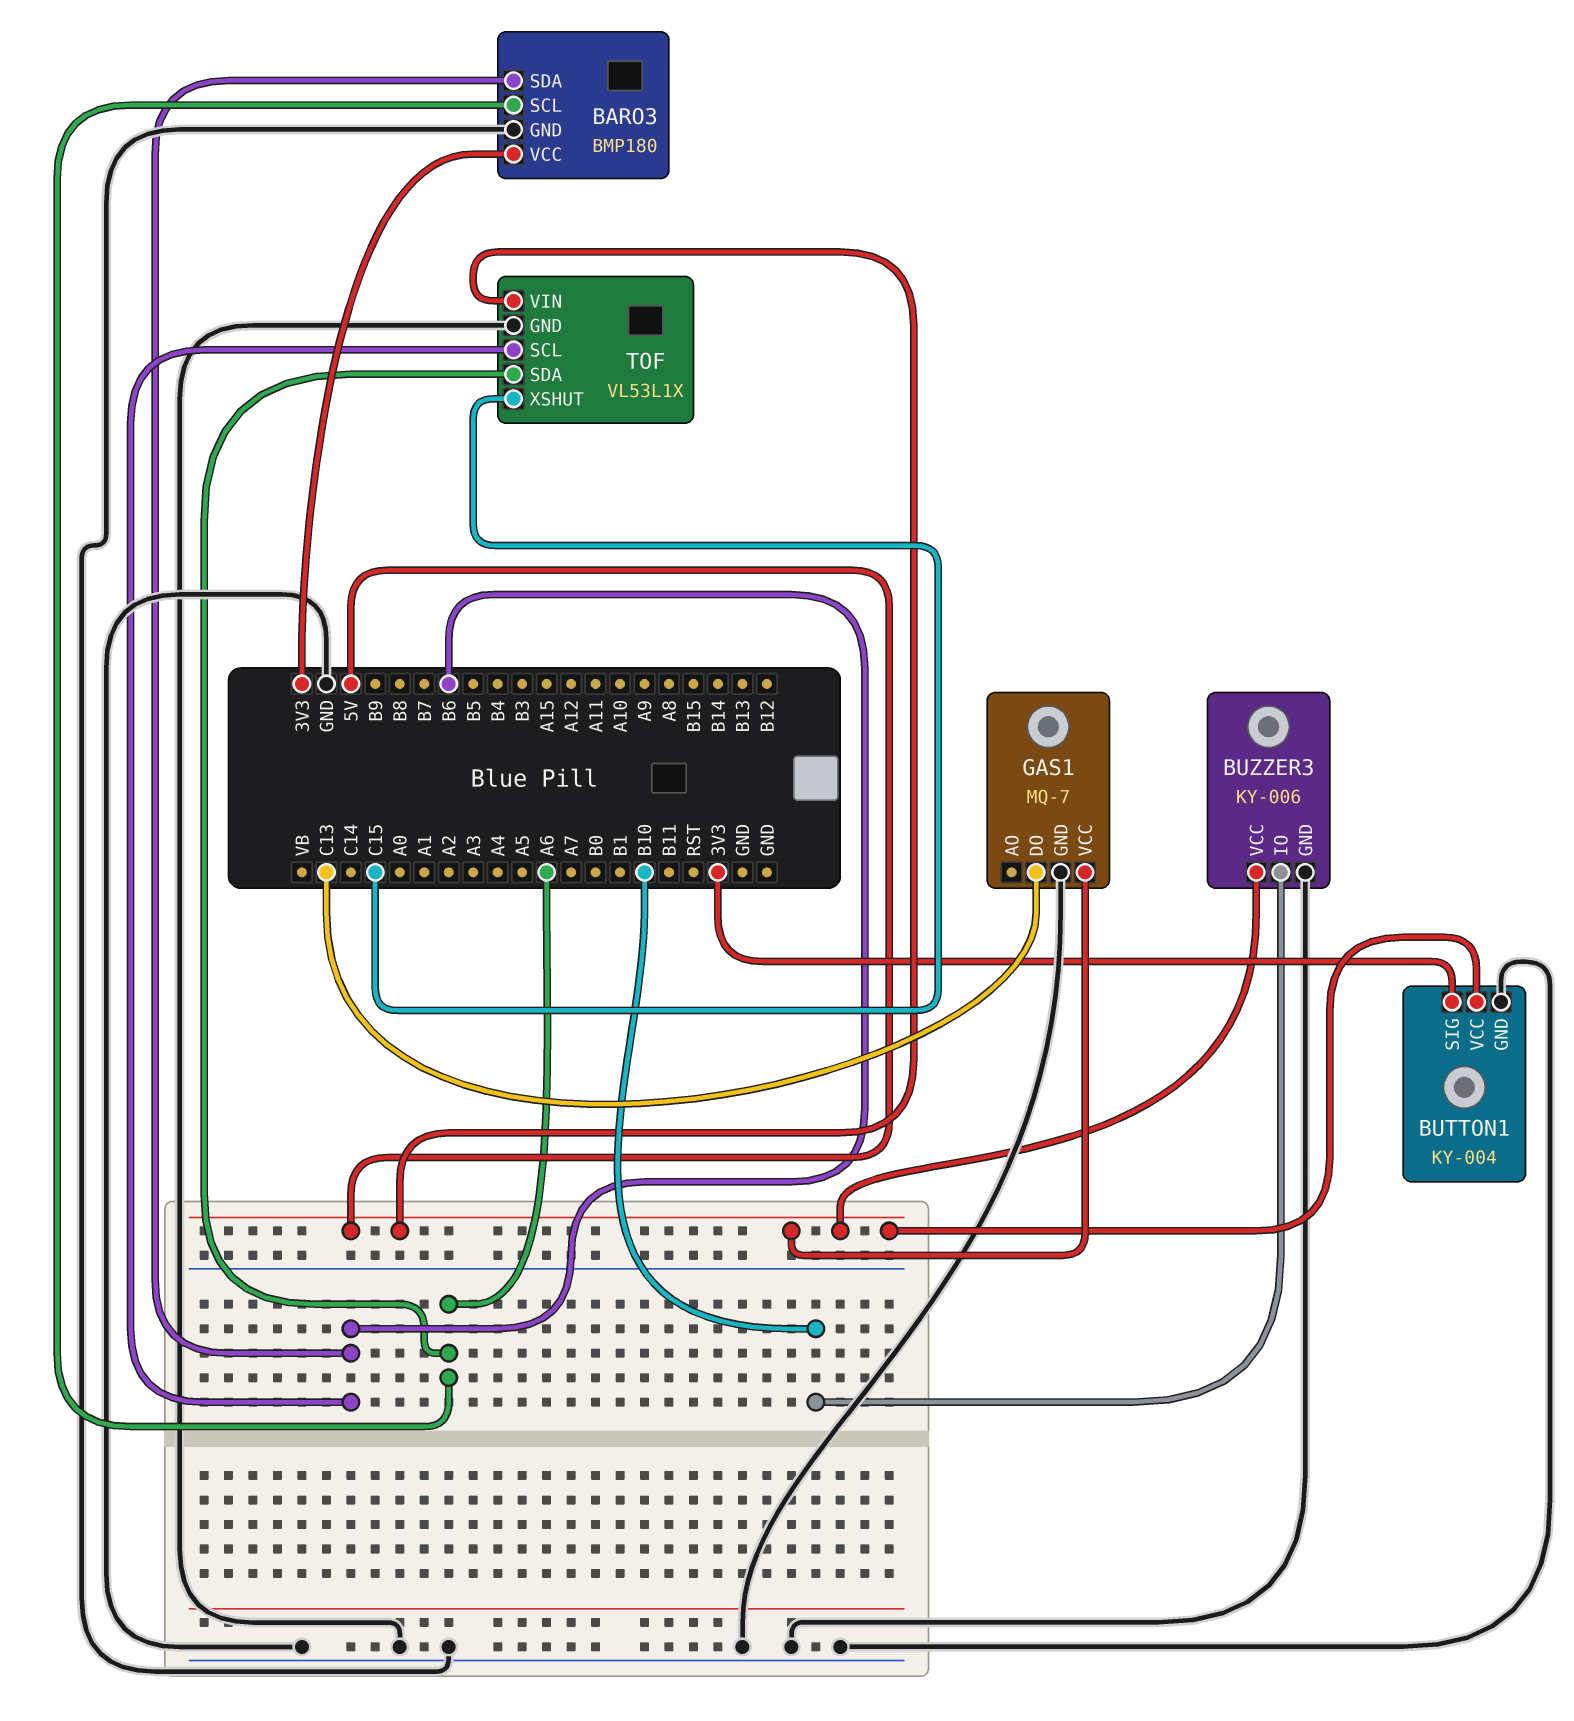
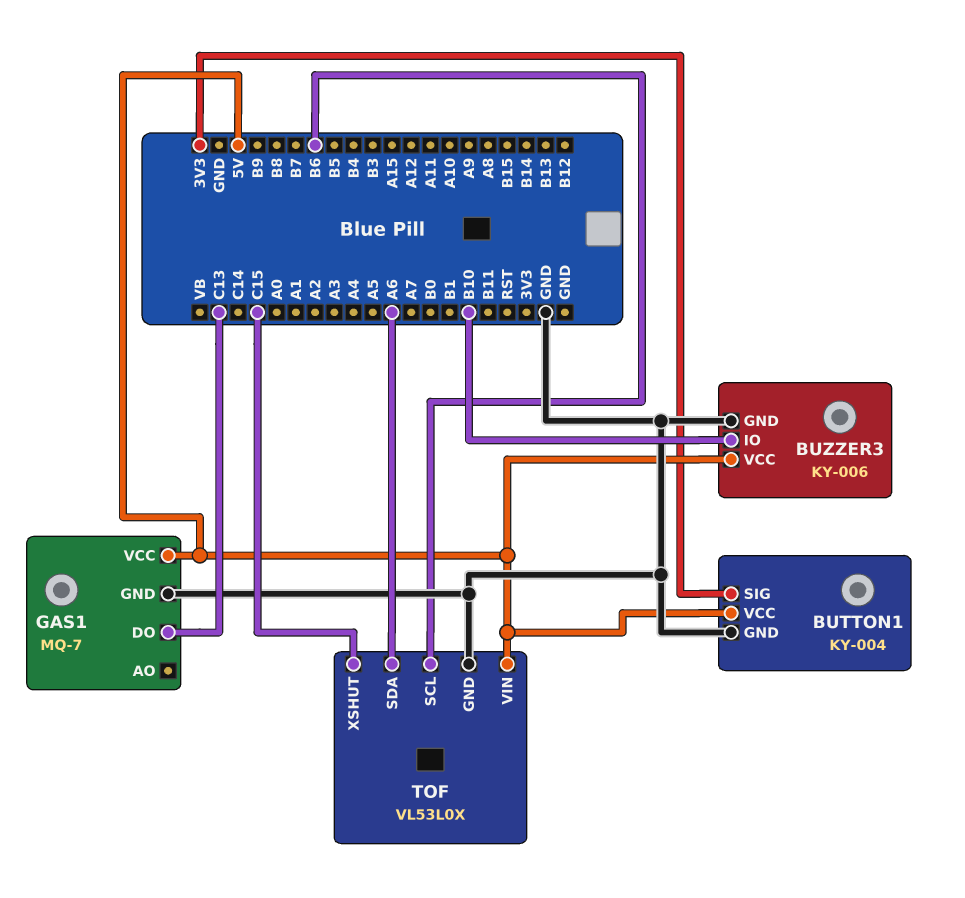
BARO3: BMP180 -> none
BARO3 pin GND: GND -> none
BARO3 pin SCL: A6 -> none
BARO3 pin SDA: B6 -> none
BARO3 pin VCC: 3V3 -> none
TOF: VL53L1X -> VL53L0X

